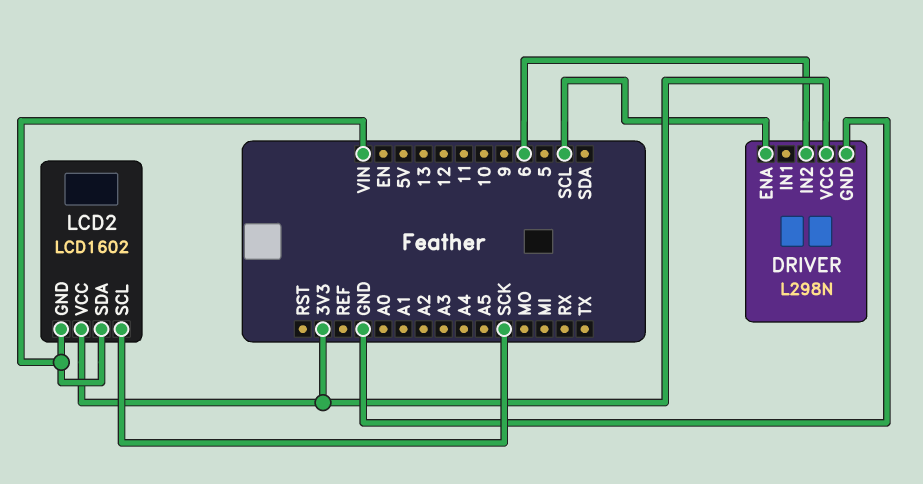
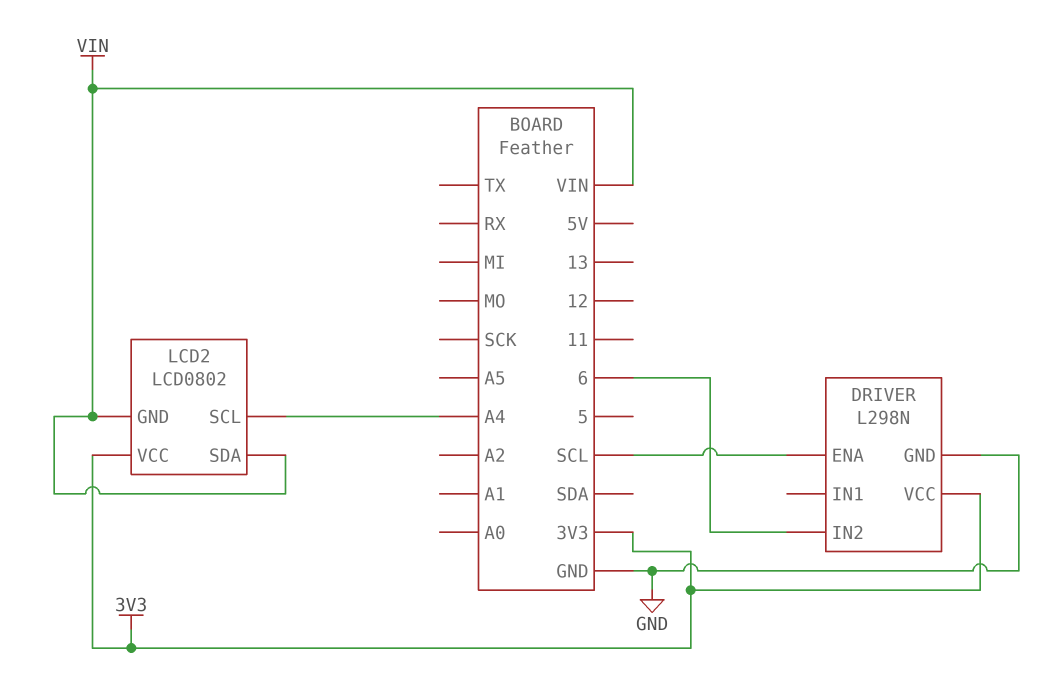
LCD2: LCD1602 -> LCD0802
LCD2 pin SCL: SCK -> A4

